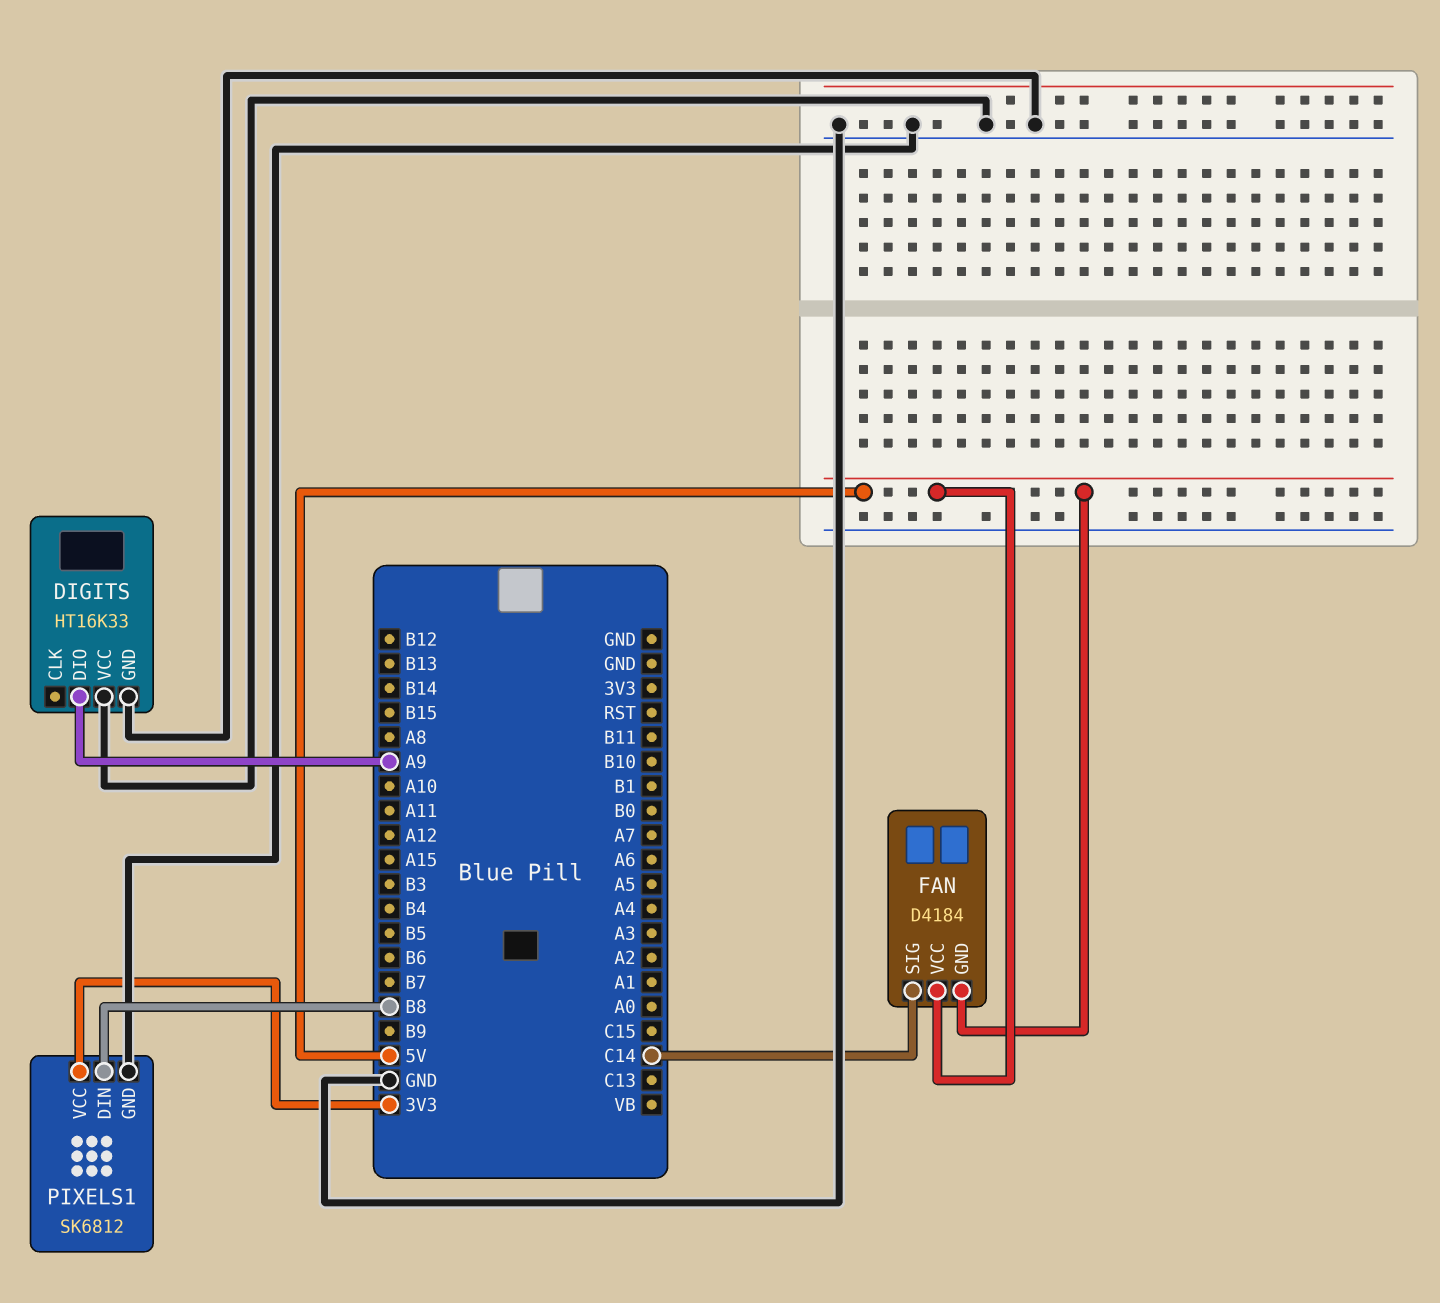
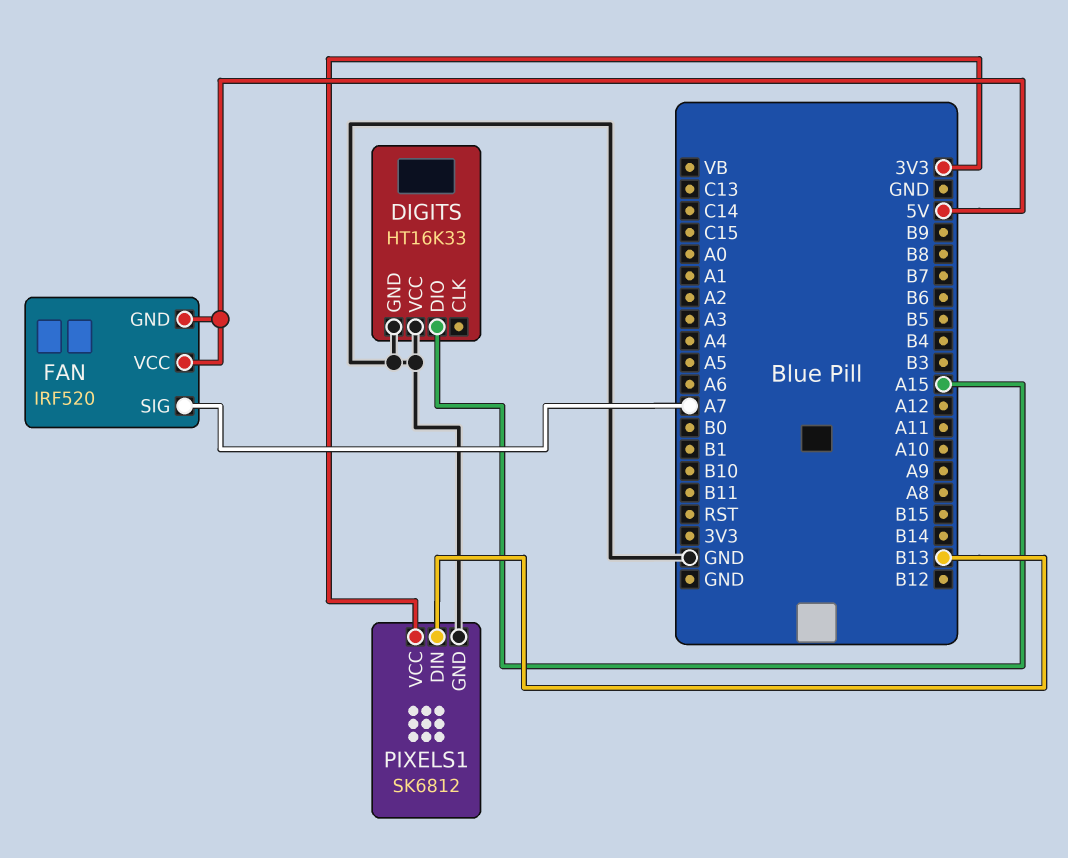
DIGITS pin DIO: A9 -> A15
FAN: D4184 -> IRF520
FAN pin SIG: C14 -> A7
PIXELS1 pin DIN: B8 -> B13

